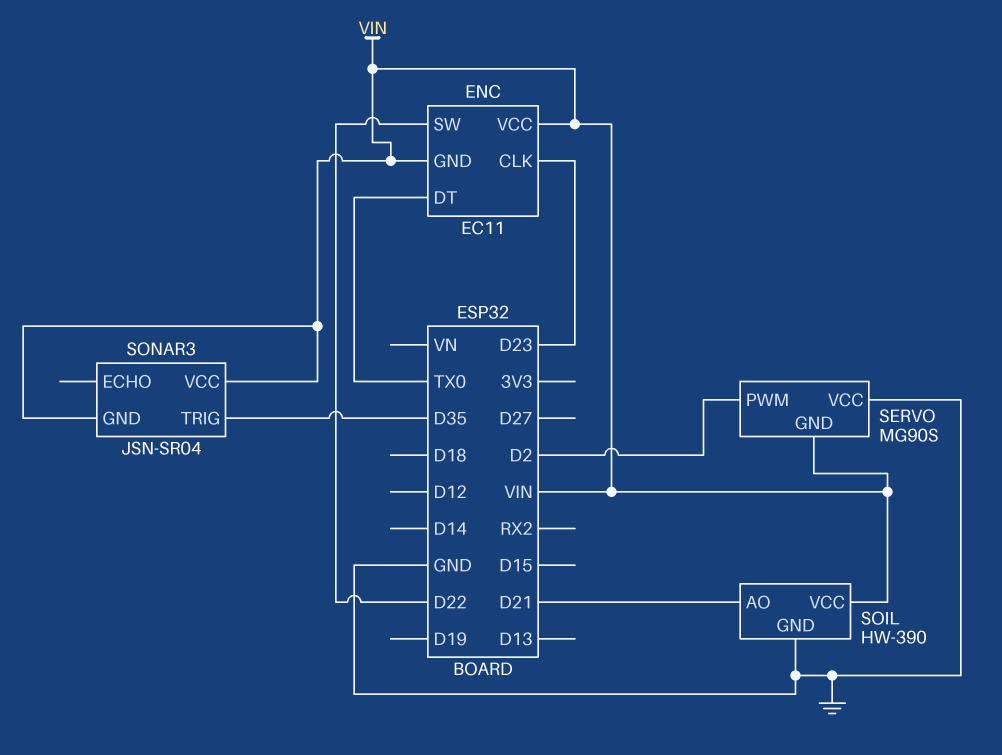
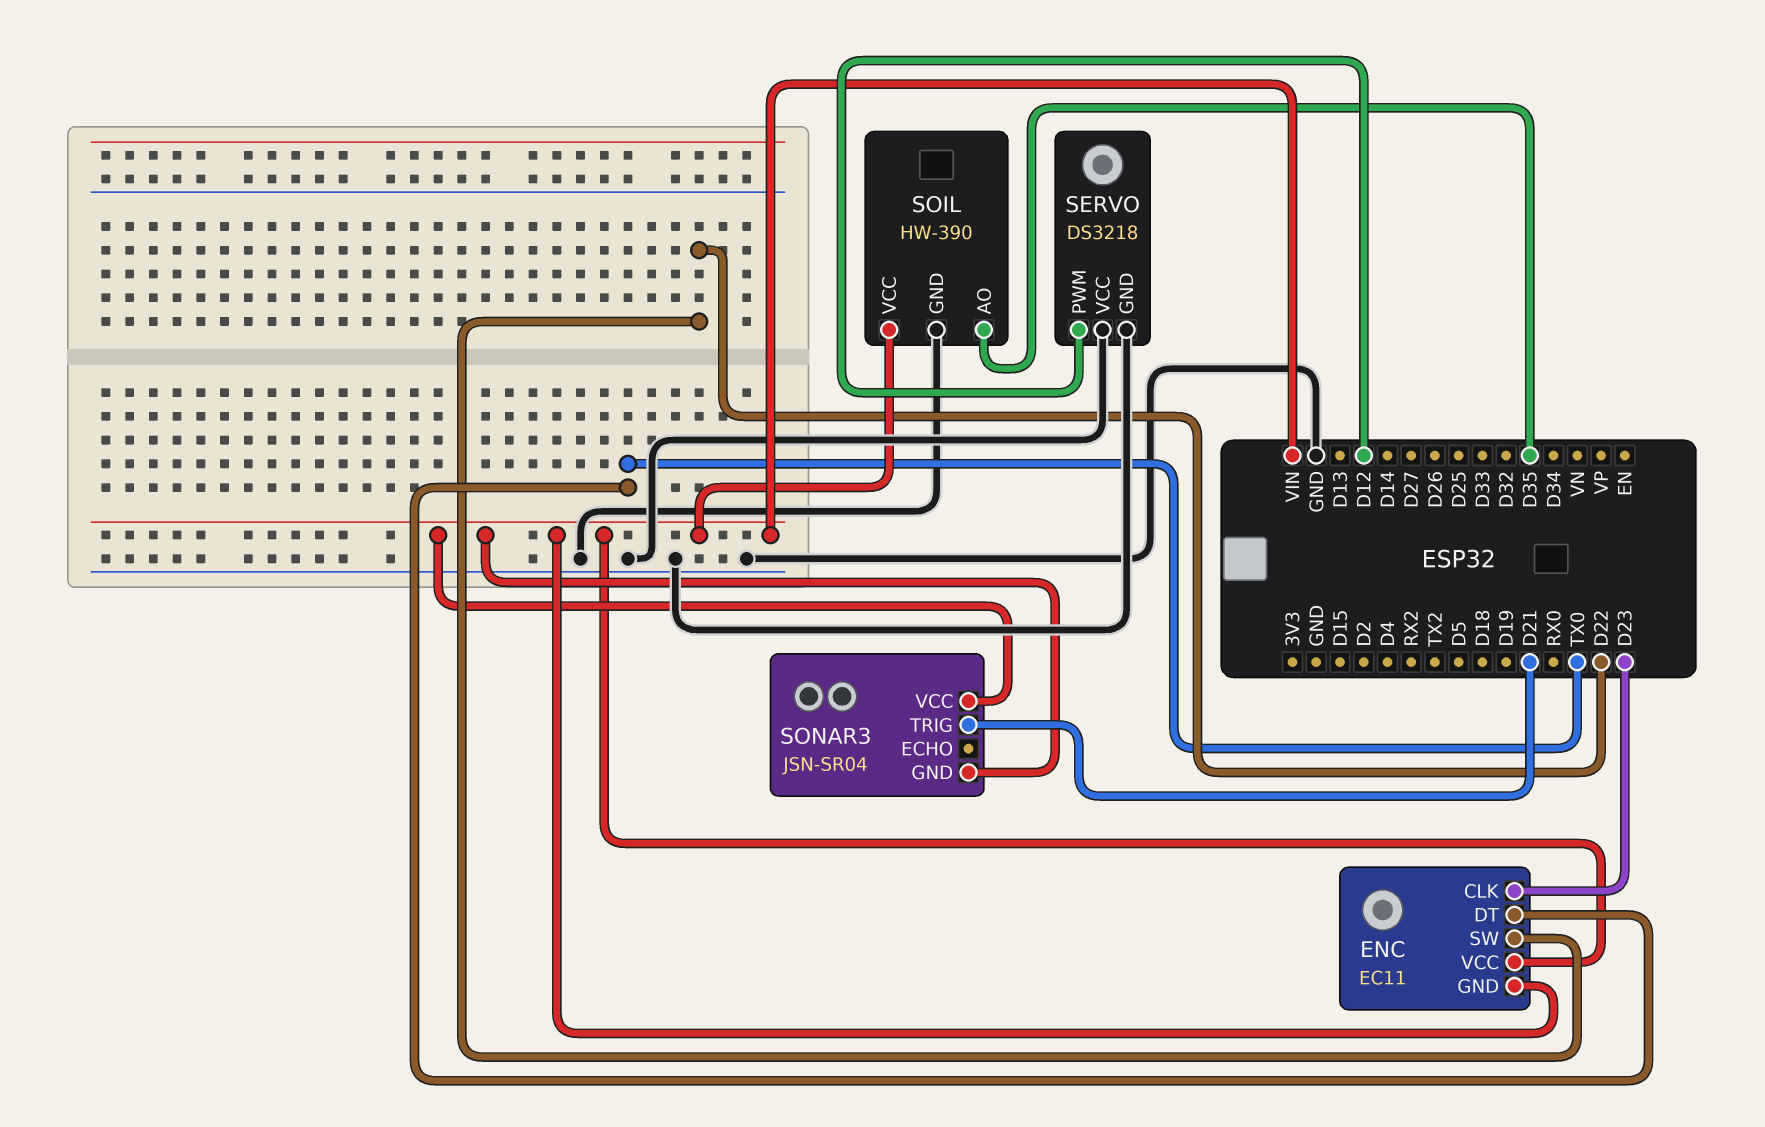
SERVO: MG90S -> DS3218
SERVO pin GND: VIN -> GND
SERVO pin PWM: D2 -> D12
SOIL pin AO: D21 -> D35
SONAR3 pin TRIG: D35 -> D21

